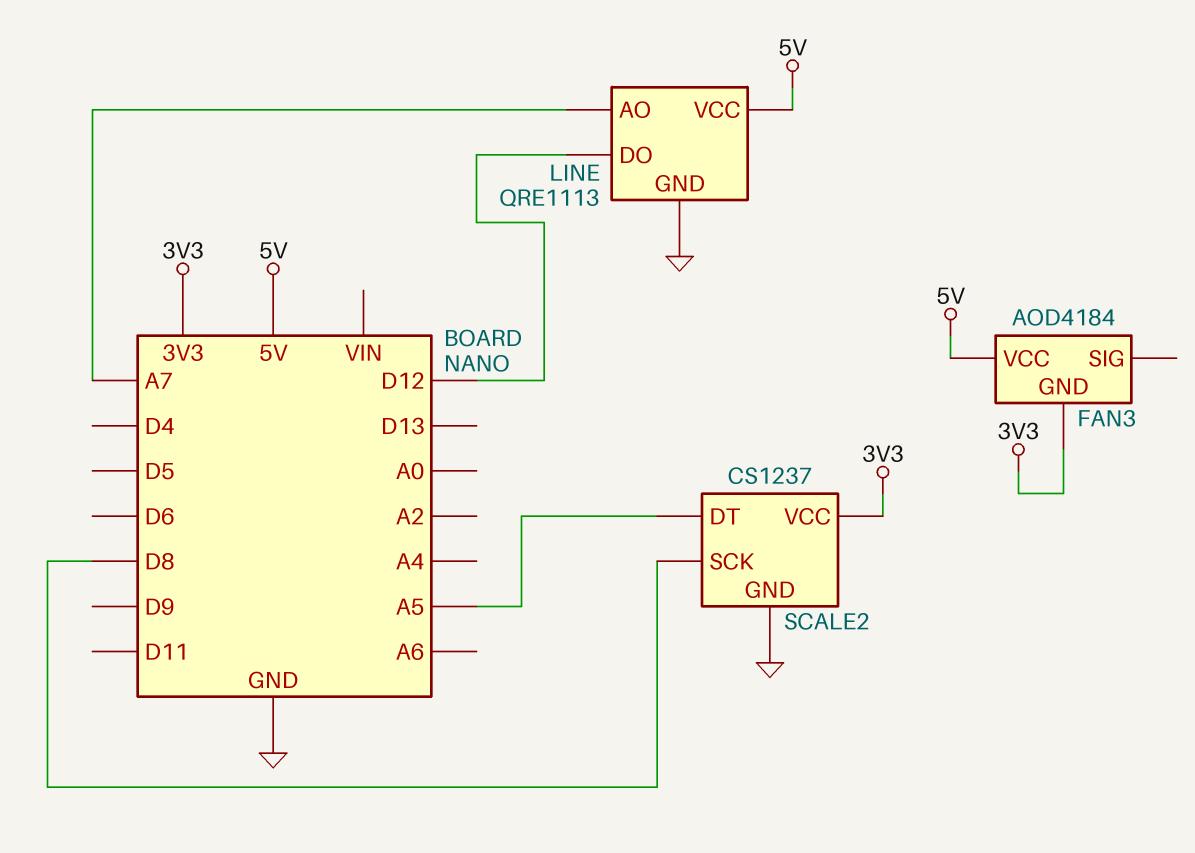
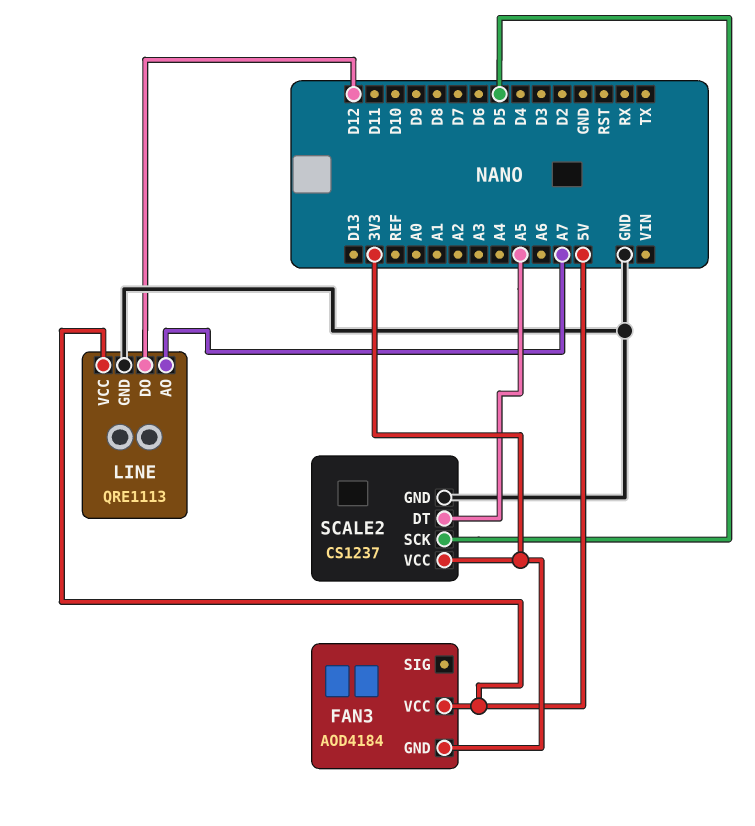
SCALE2 pin SCK: D8 -> D5

